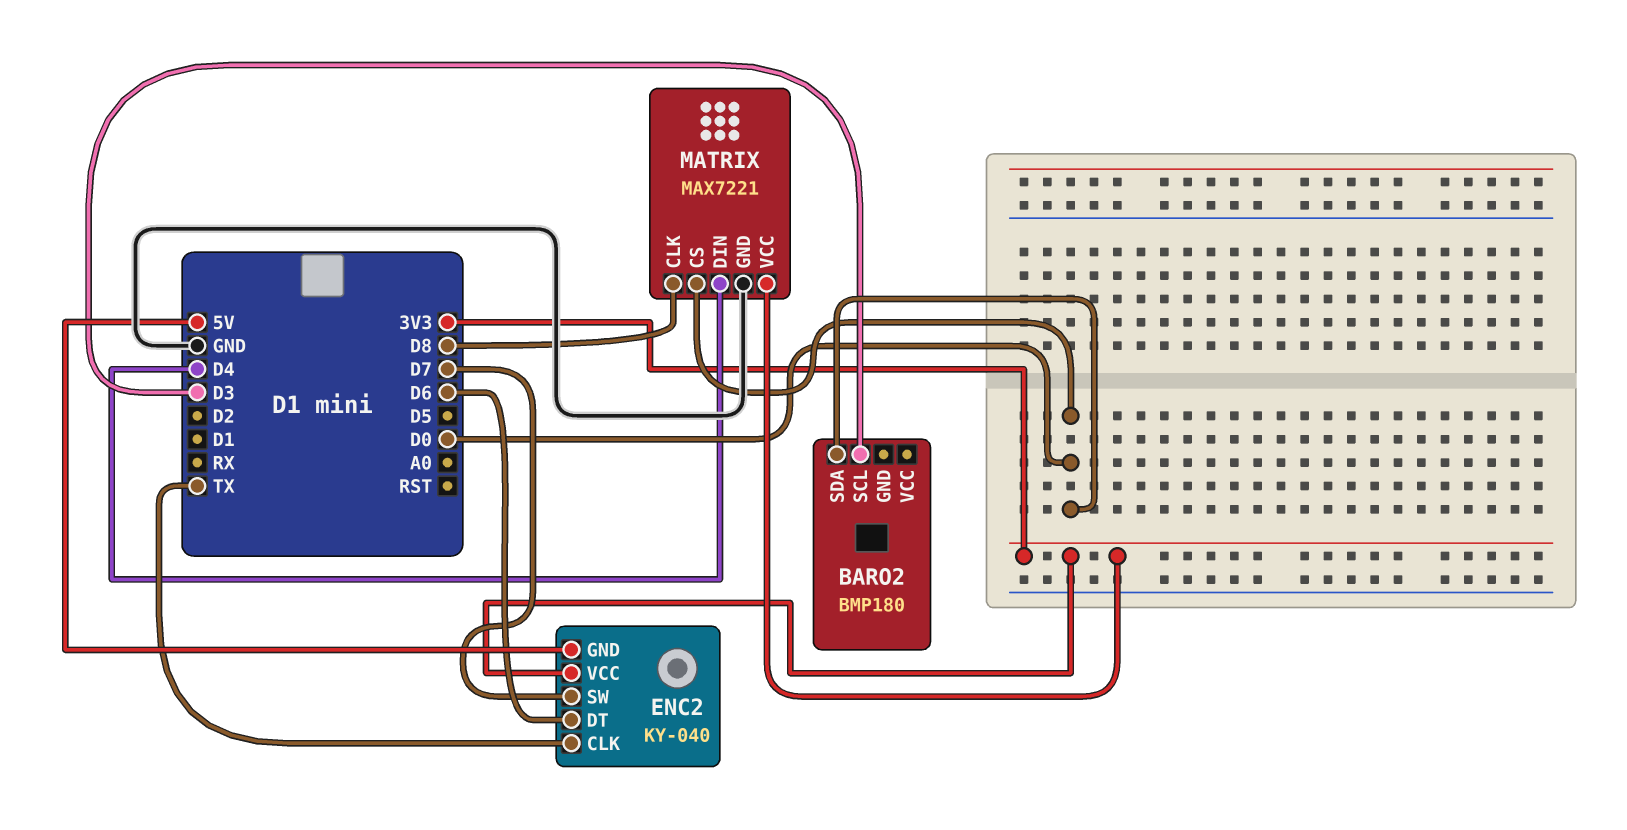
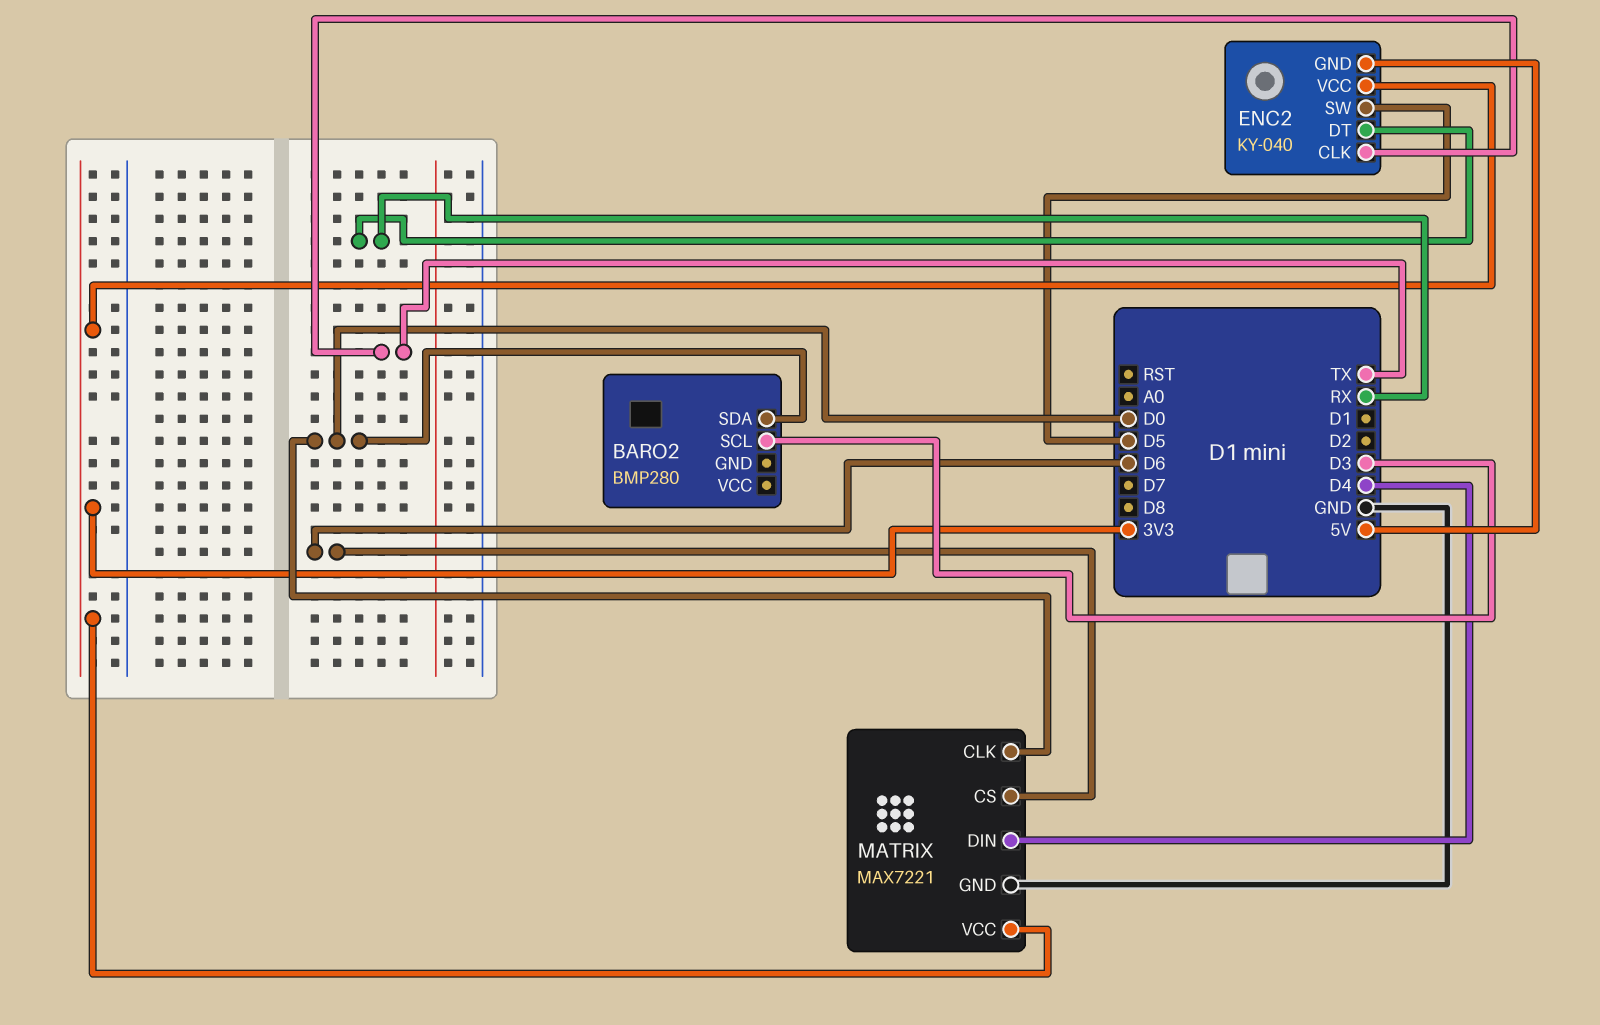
BARO2: BMP180 -> BMP280
ENC2 pin DT: D6 -> RX
ENC2 pin SW: D7 -> D5
MATRIX pin CLK: D8 -> D0
MATRIX pin CS: D0 -> D6

